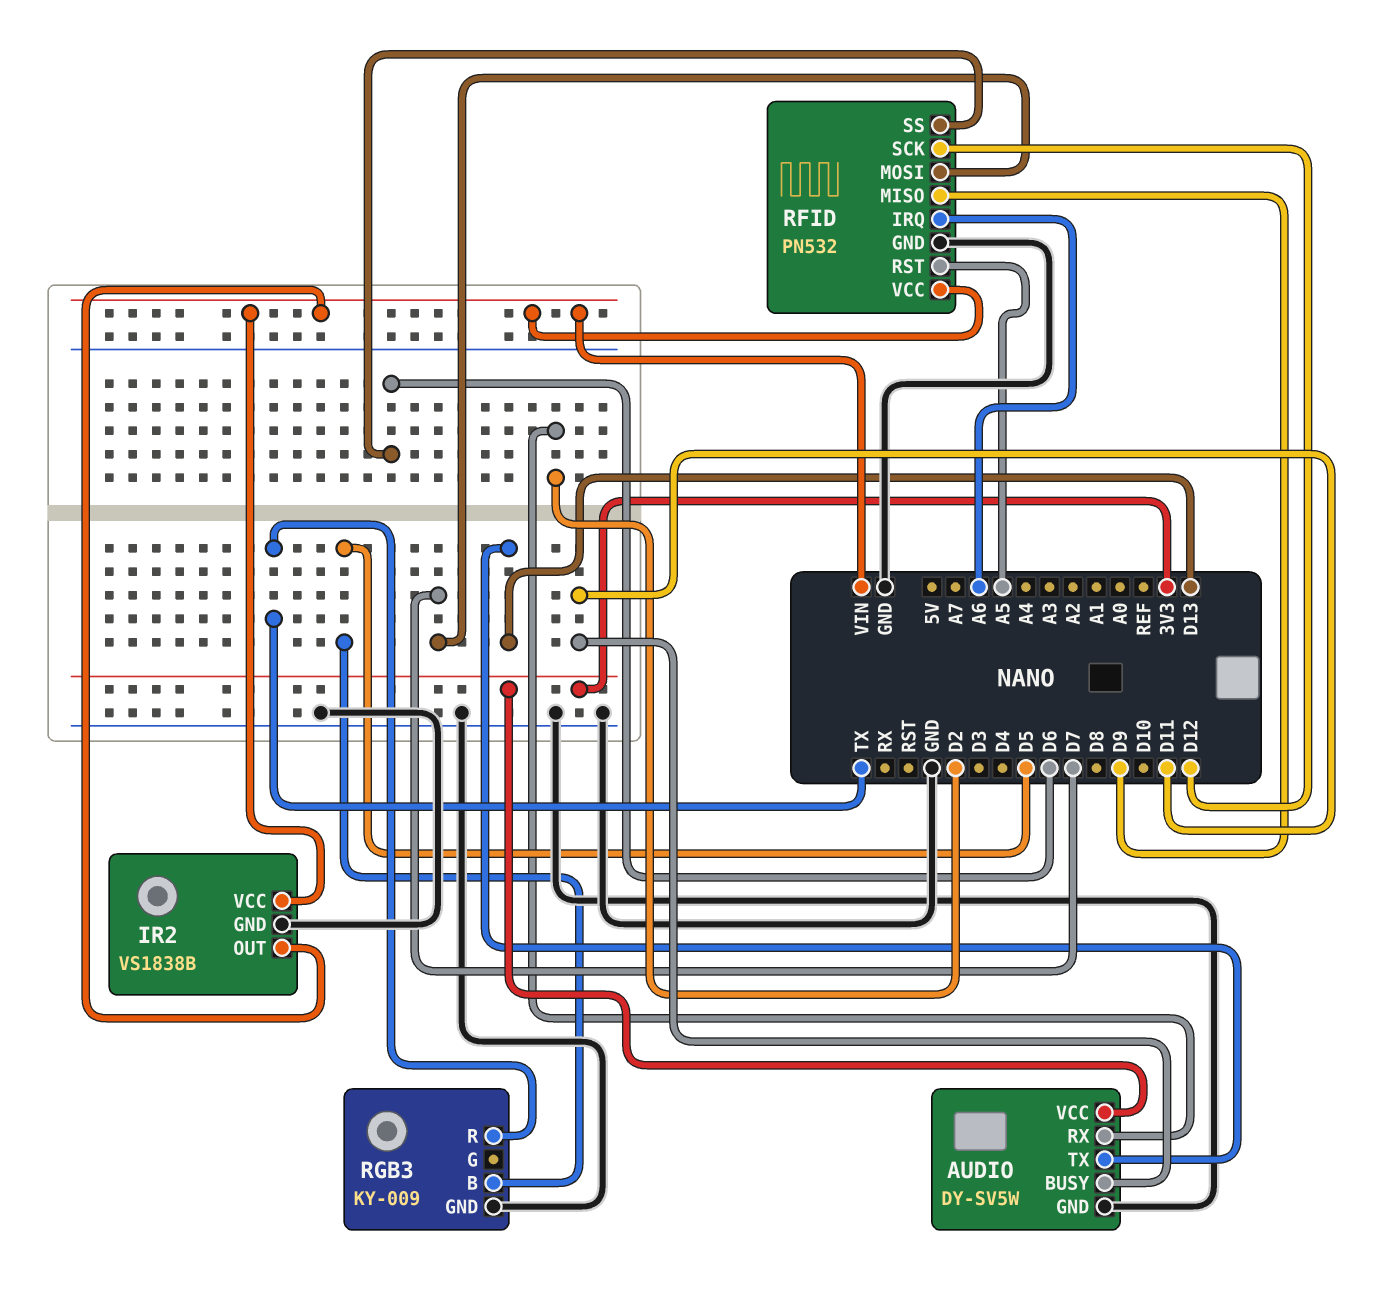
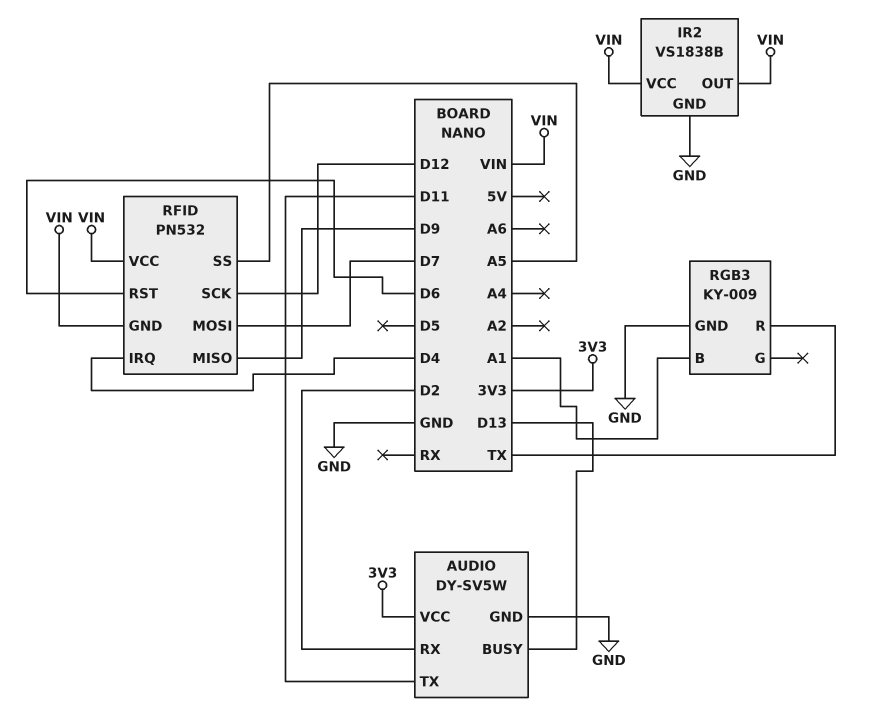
AUDIO pin BUSY: D11 -> D13
AUDIO pin TX: D13 -> D11
RFID pin GND: GND -> VIN
RFID pin IRQ: A6 -> D4
RFID pin RST: A5 -> D6
RFID pin SS: D6 -> A5
RGB3 pin B: D5 -> A1

